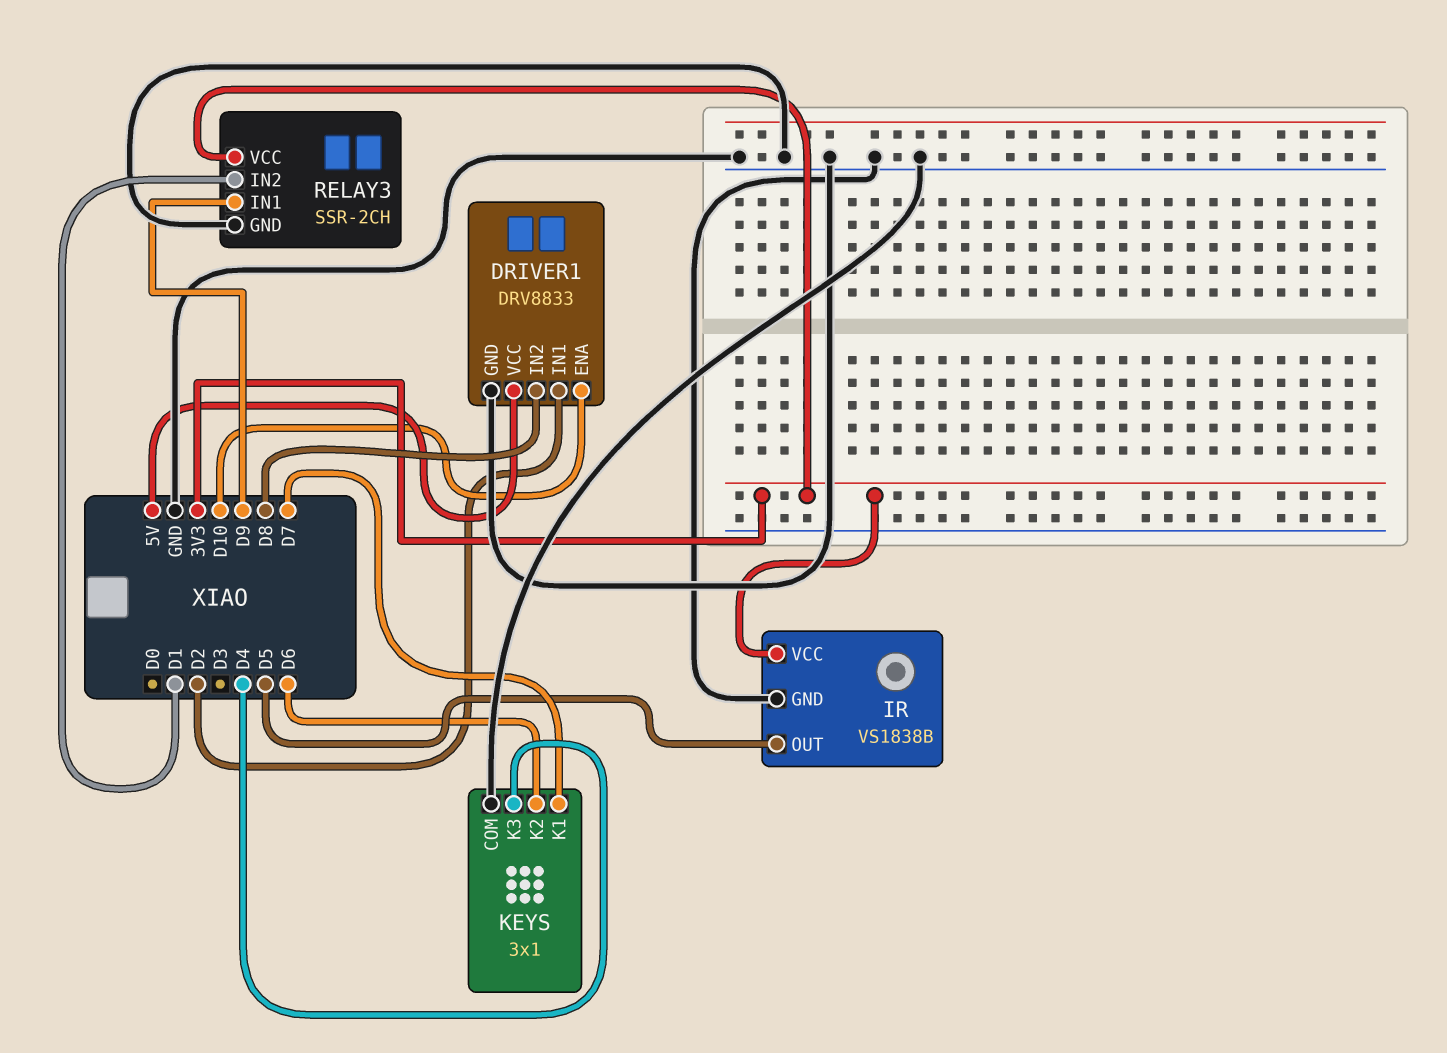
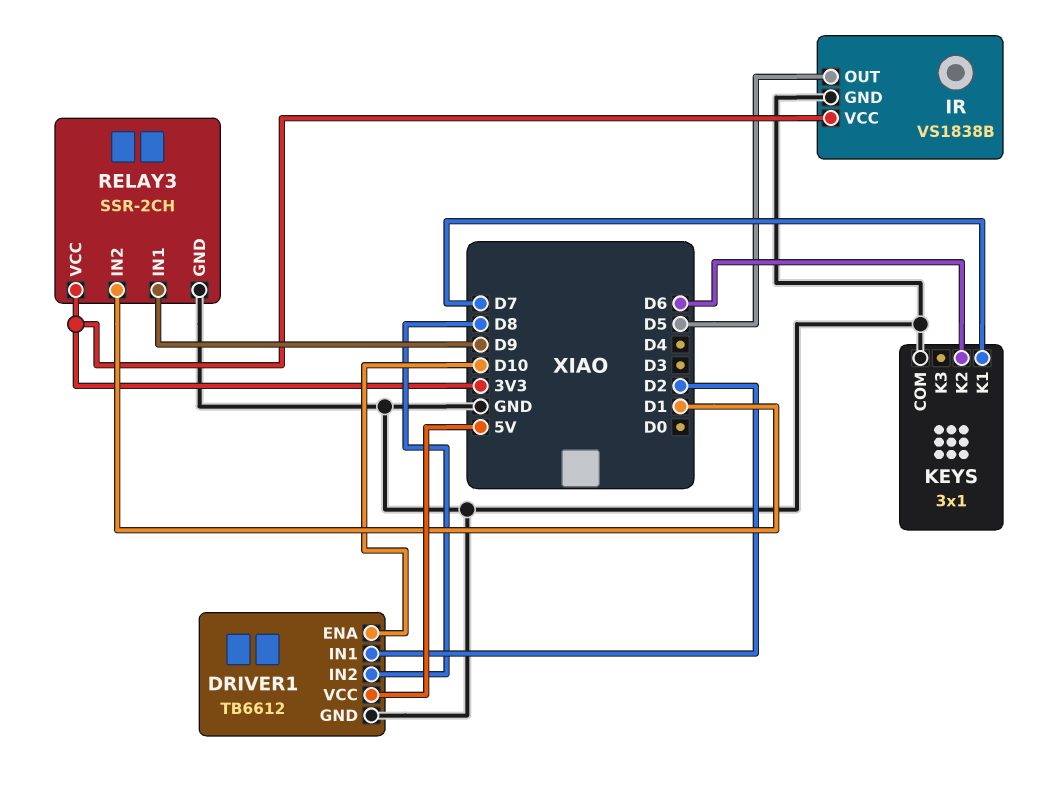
DRIVER1: DRV8833 -> TB6612
KEYS pin K3: D4 -> none

